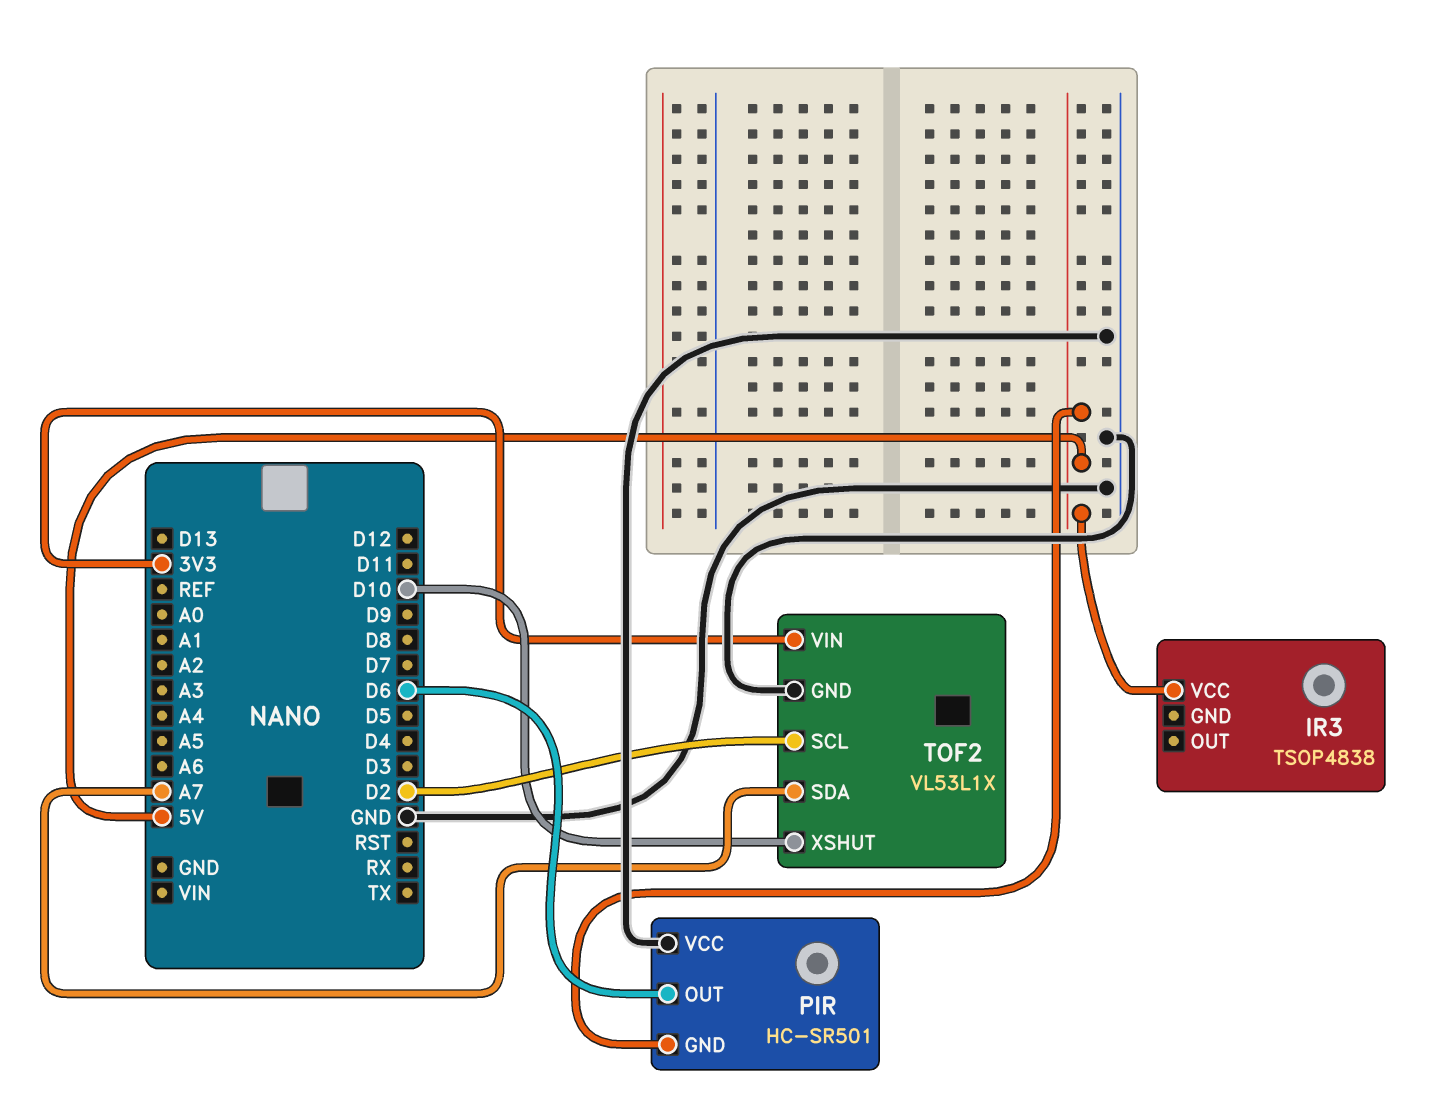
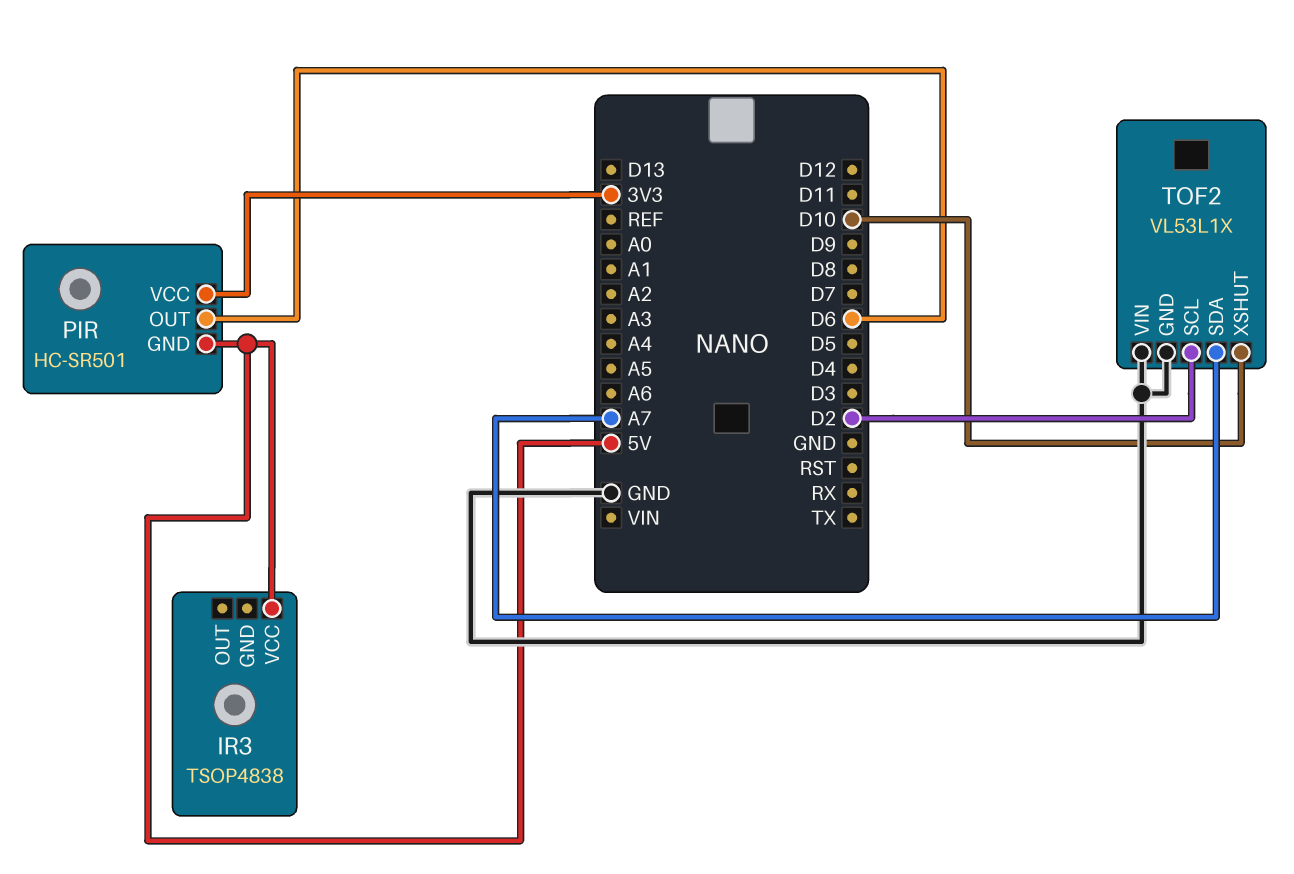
PIR pin VCC: GND -> 3V3
TOF2 pin VIN: 3V3 -> GND

